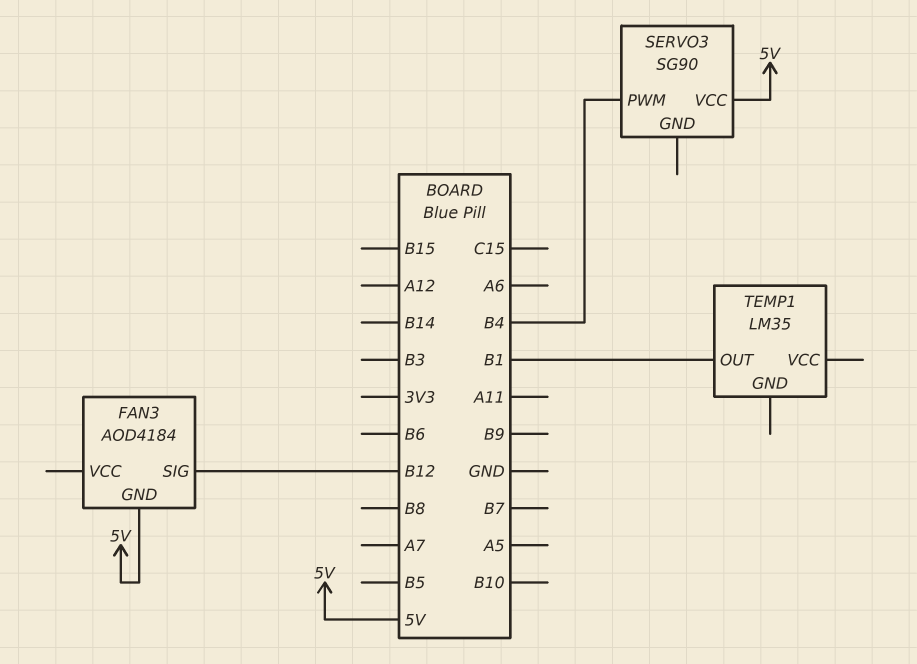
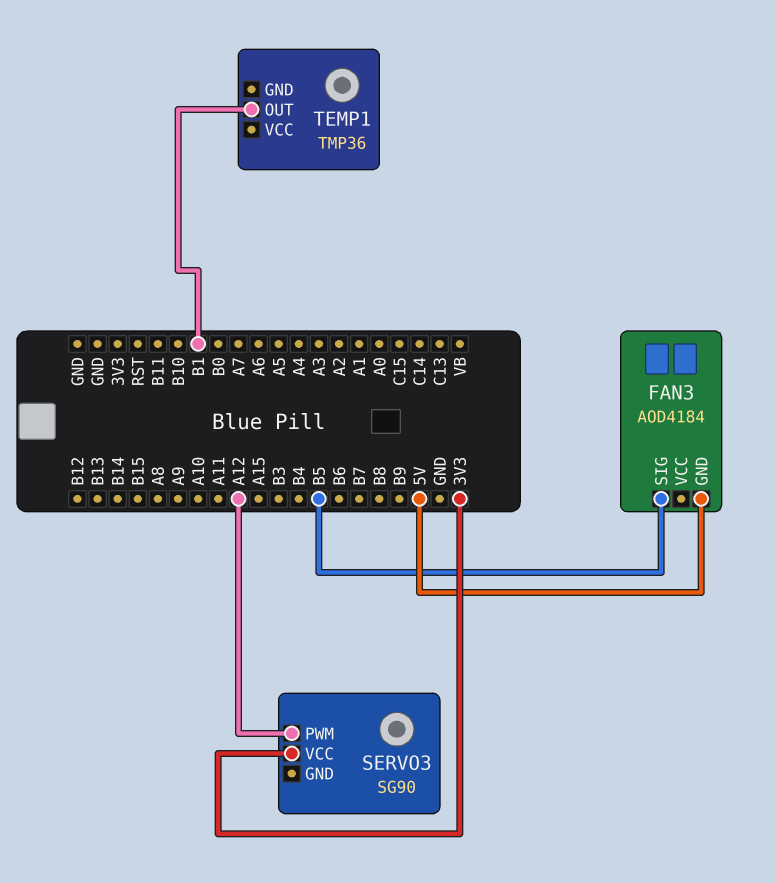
FAN3 pin SIG: B12 -> B5
SERVO3 pin PWM: B4 -> A12
SERVO3 pin VCC: 5V -> 3V3
TEMP1: LM35 -> TMP36

